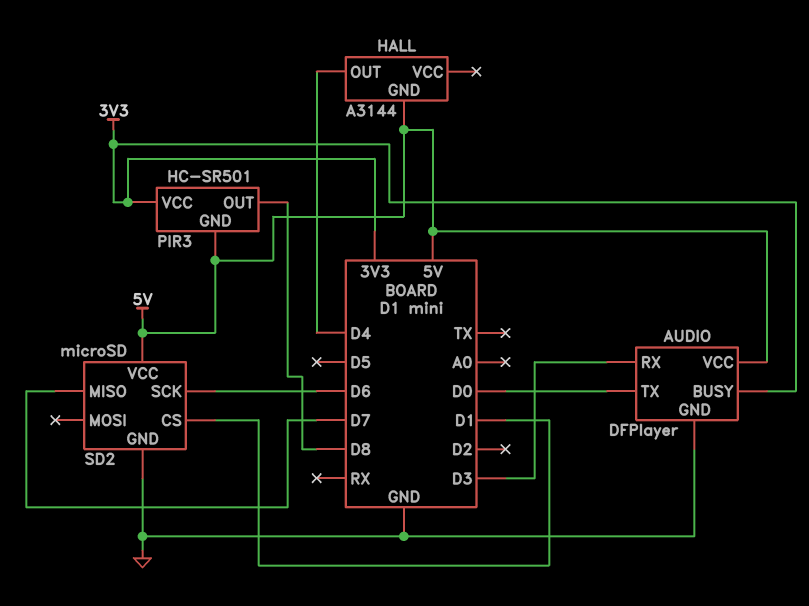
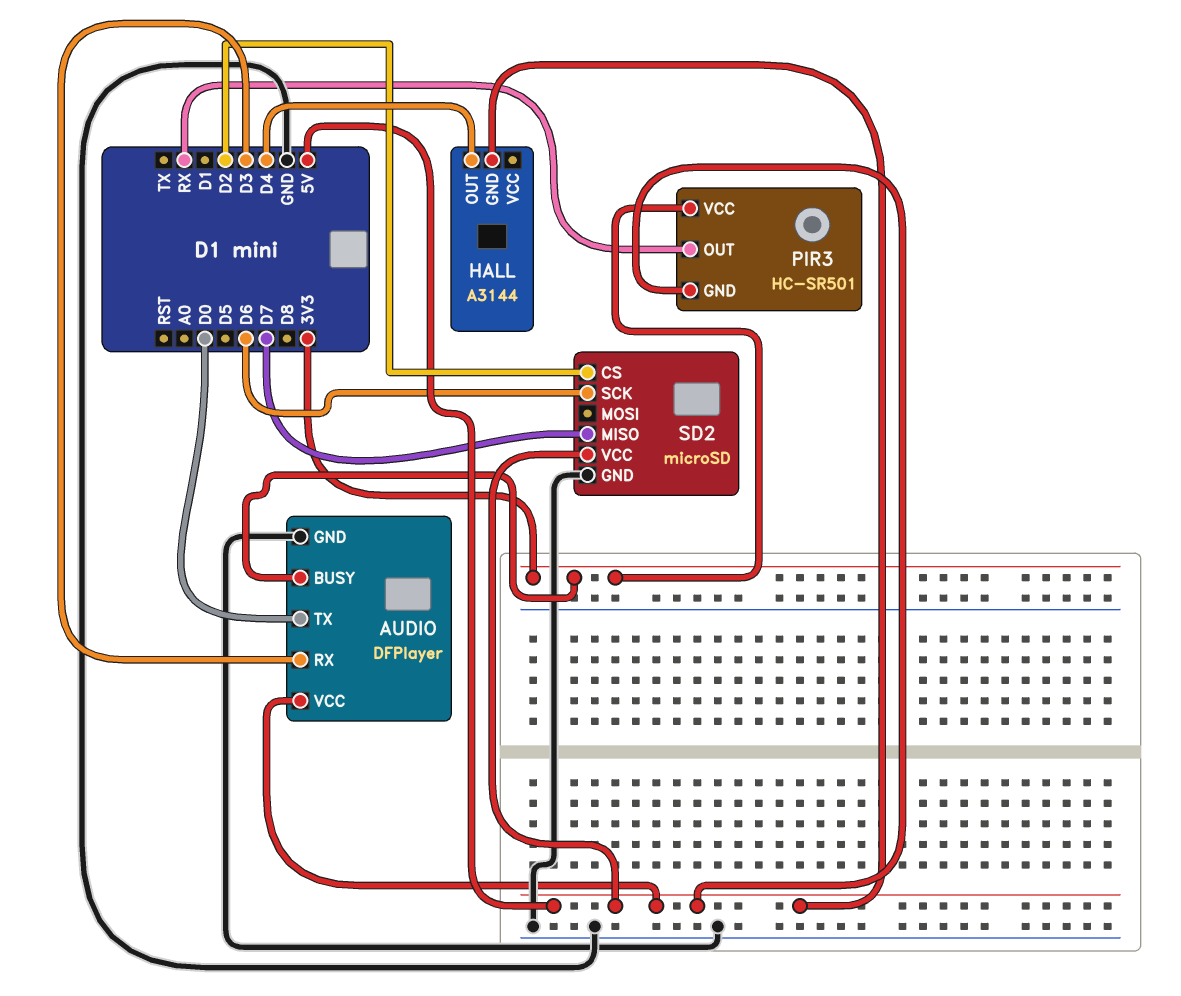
PIR3 pin OUT: D8 -> RX
SD2 pin CS: D1 -> D2

